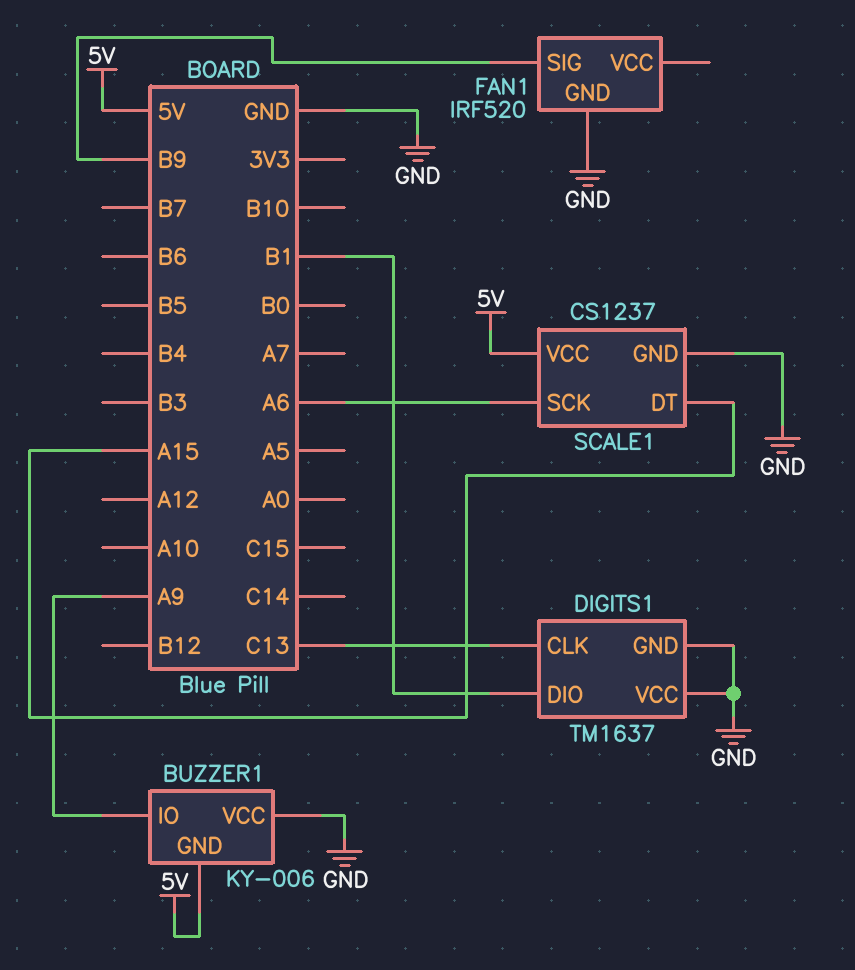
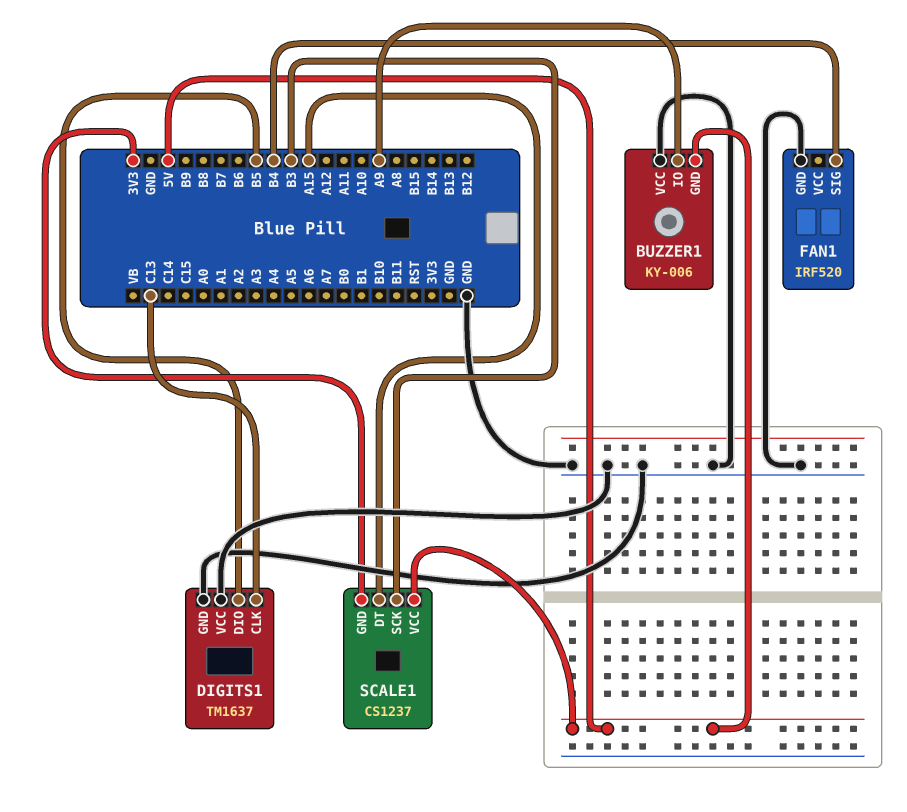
DIGITS1 pin DIO: B1 -> B5
FAN1 pin SIG: B9 -> B4
SCALE1 pin GND: GND -> 3V3
SCALE1 pin SCK: A6 -> B3

